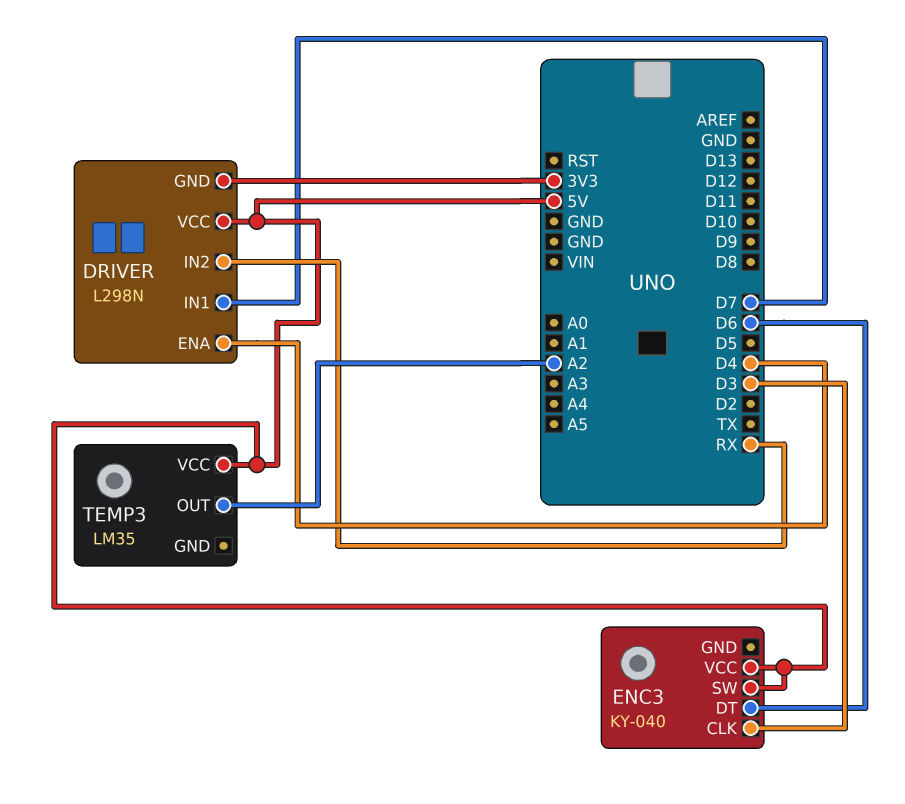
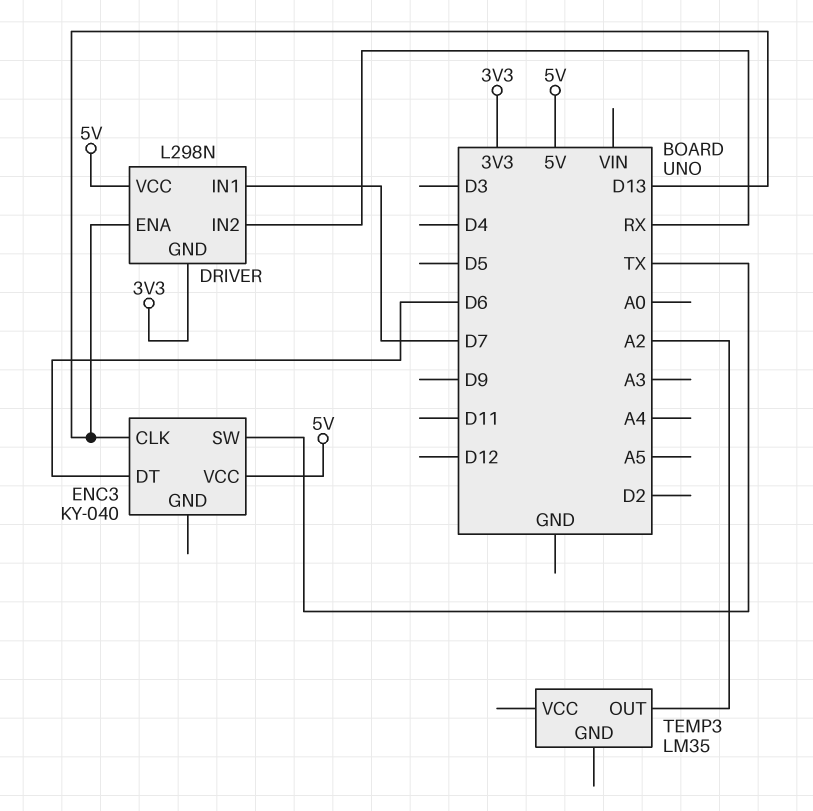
DRIVER pin ENA: D4 -> D13
ENC3 pin CLK: D3 -> D13
ENC3 pin SW: 5V -> TX
TEMP3 pin VCC: 5V -> none

